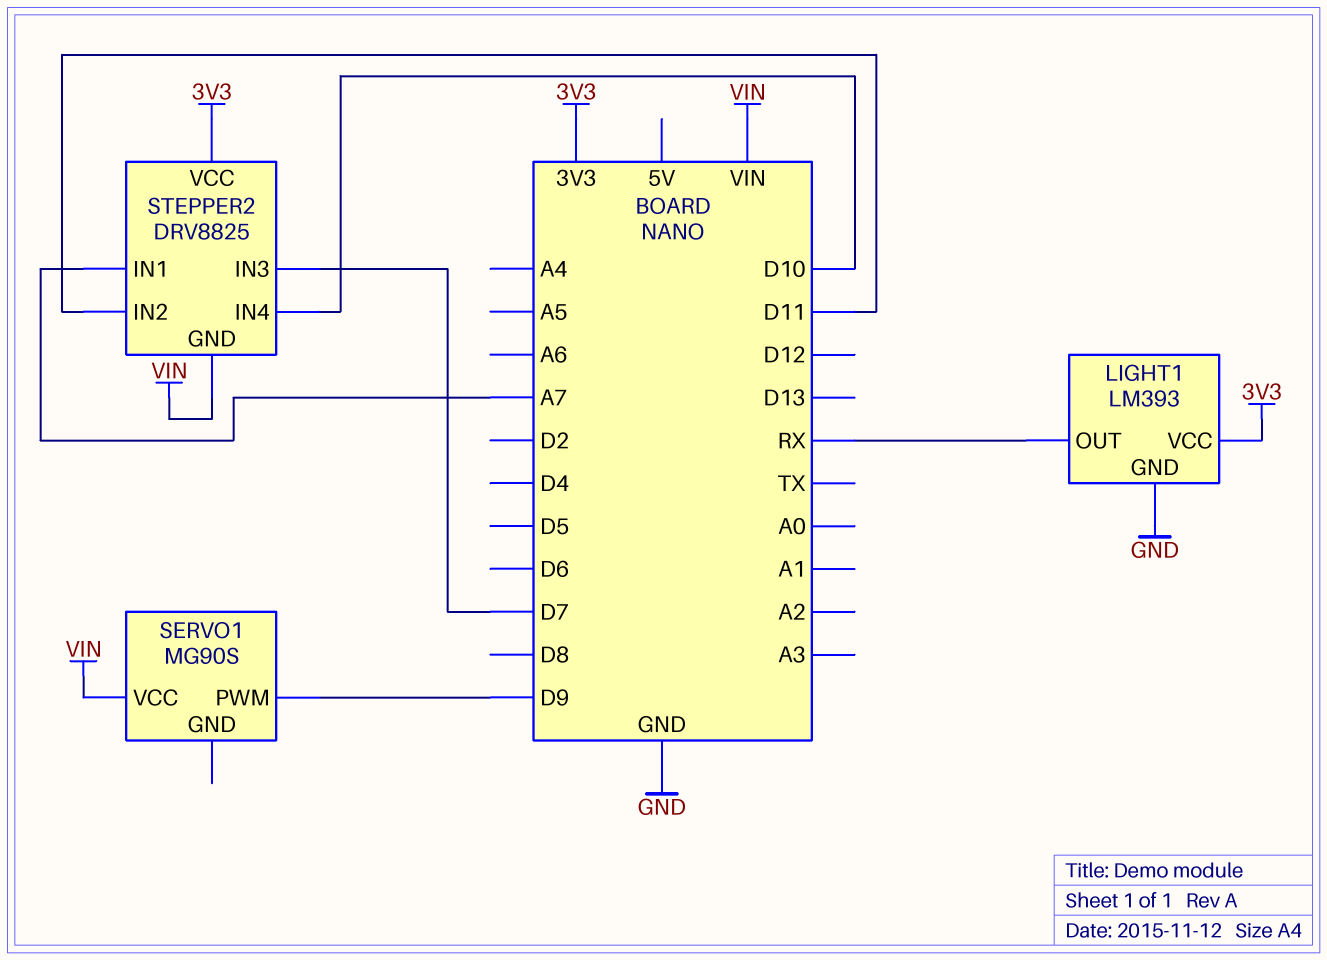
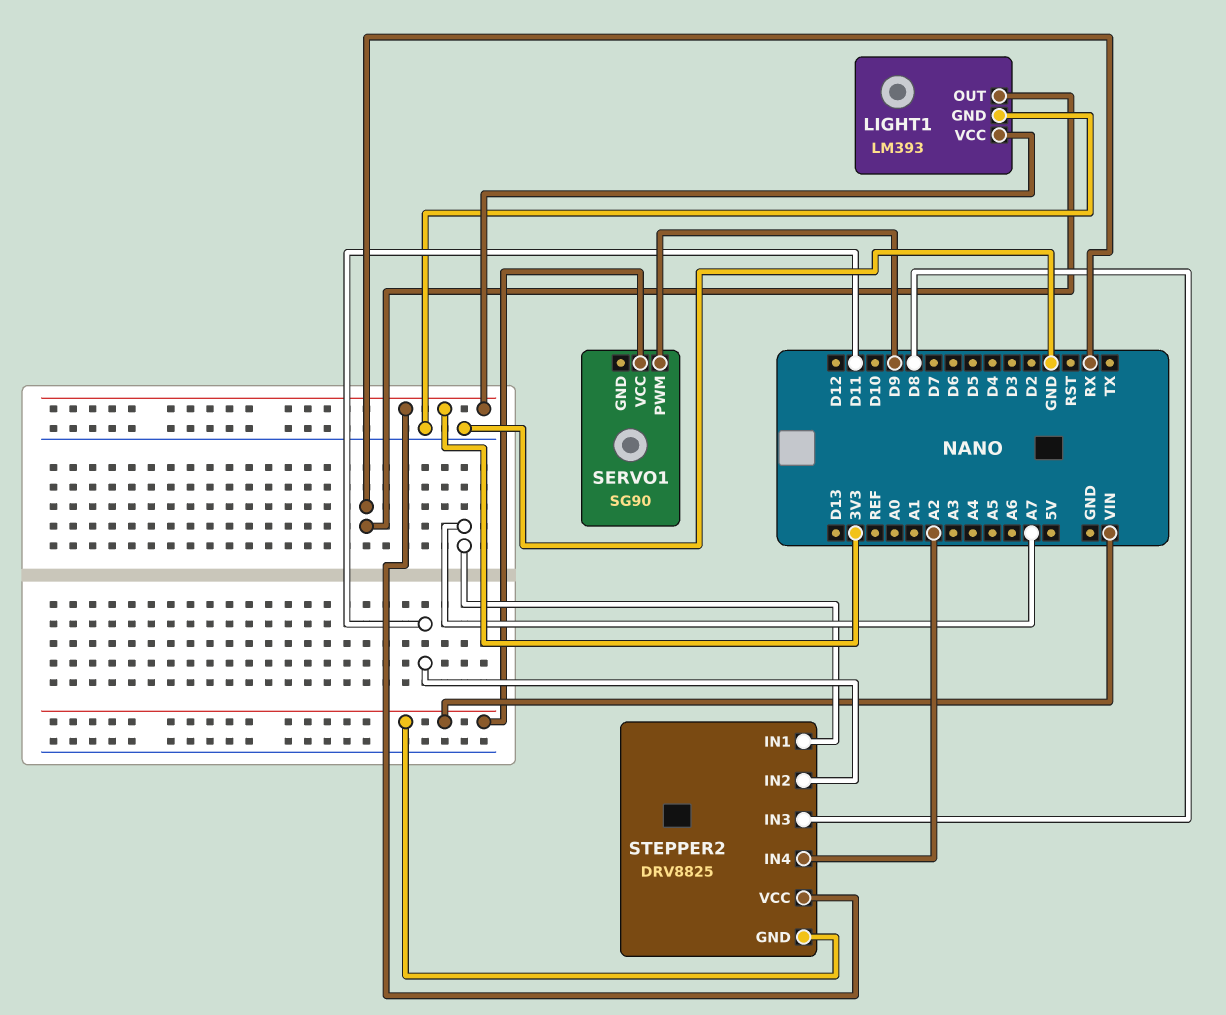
SERVO1: MG90S -> SG90
STEPPER2 pin IN3: D7 -> D8
STEPPER2 pin IN4: D10 -> A2

